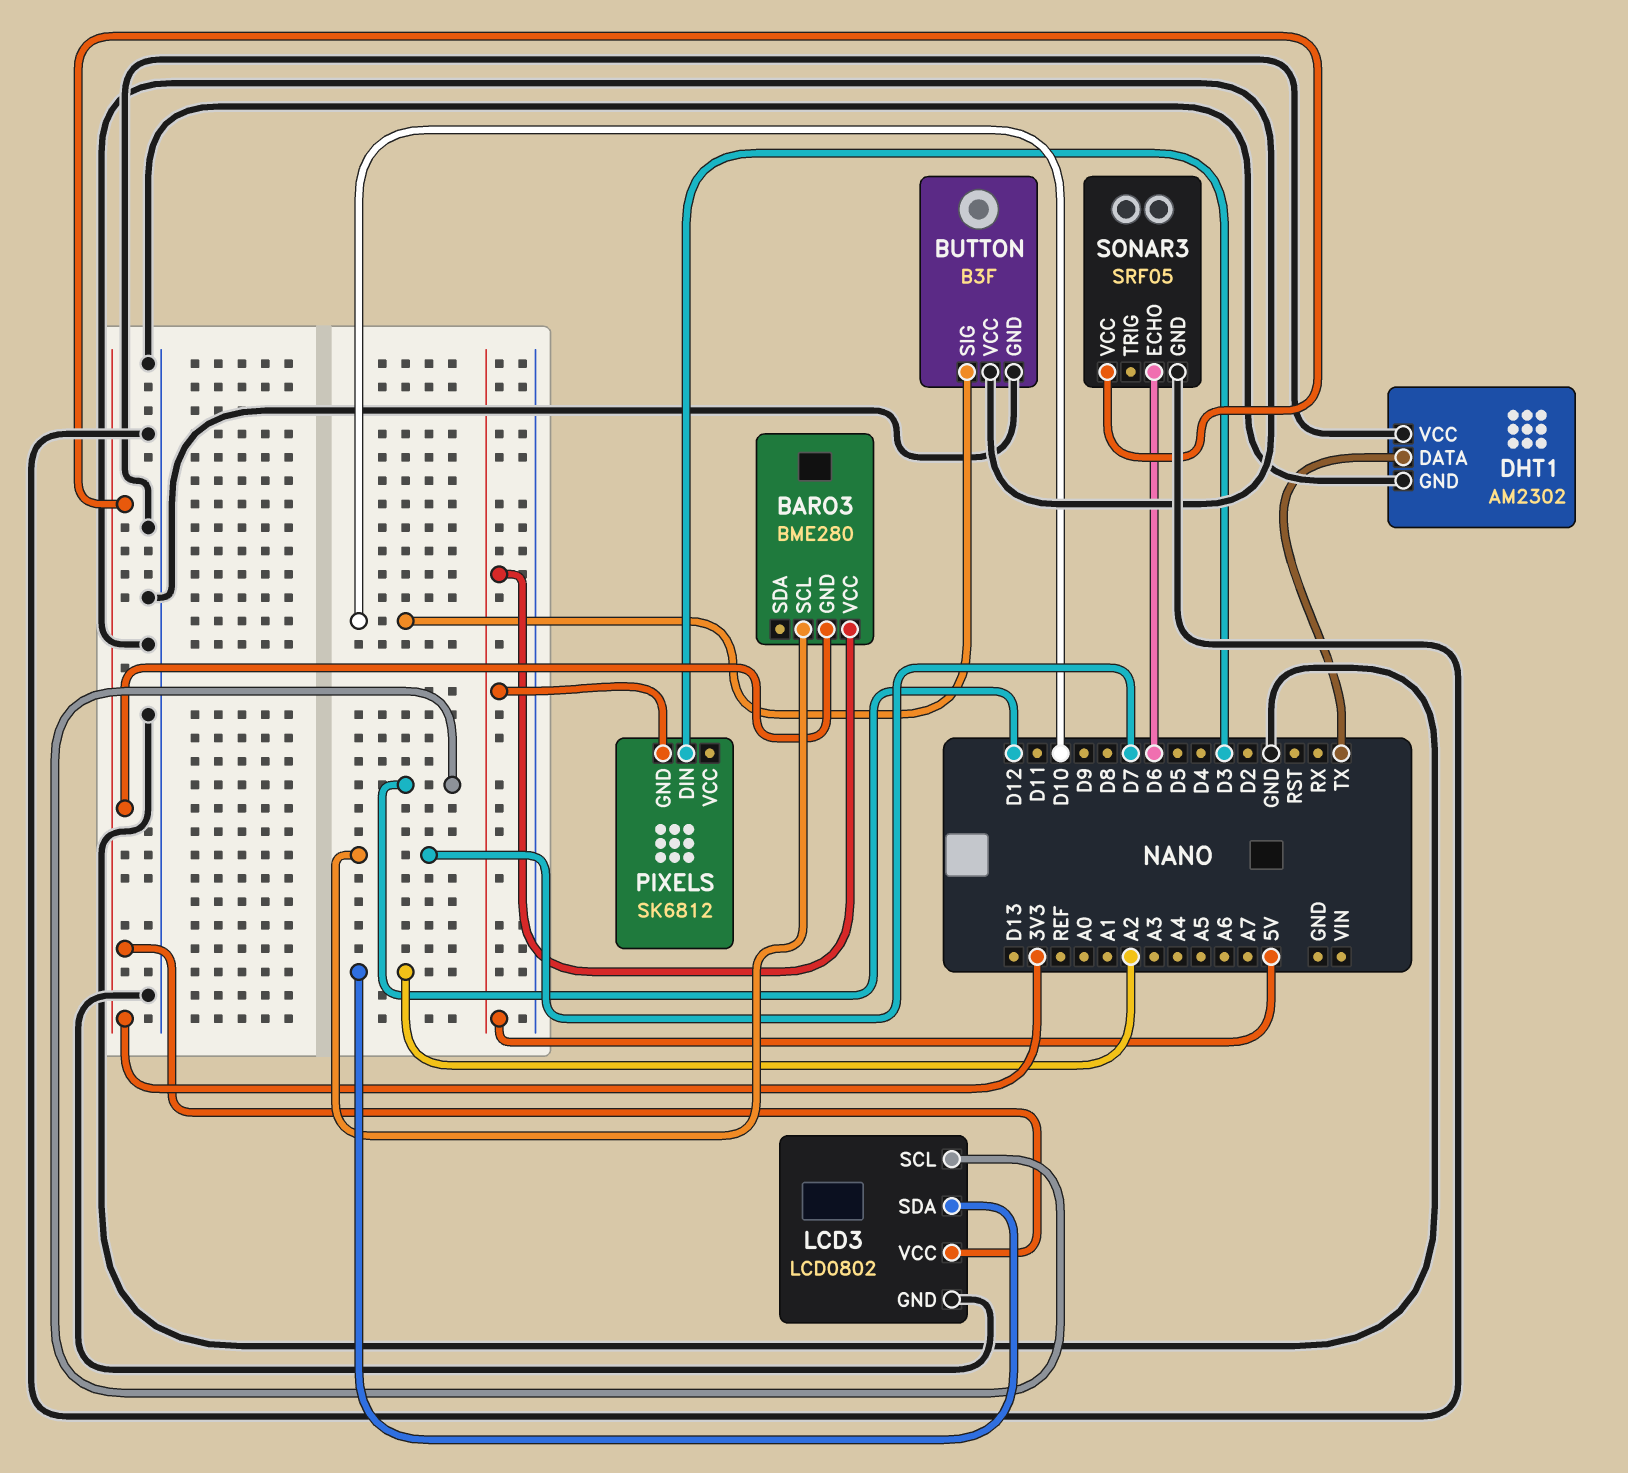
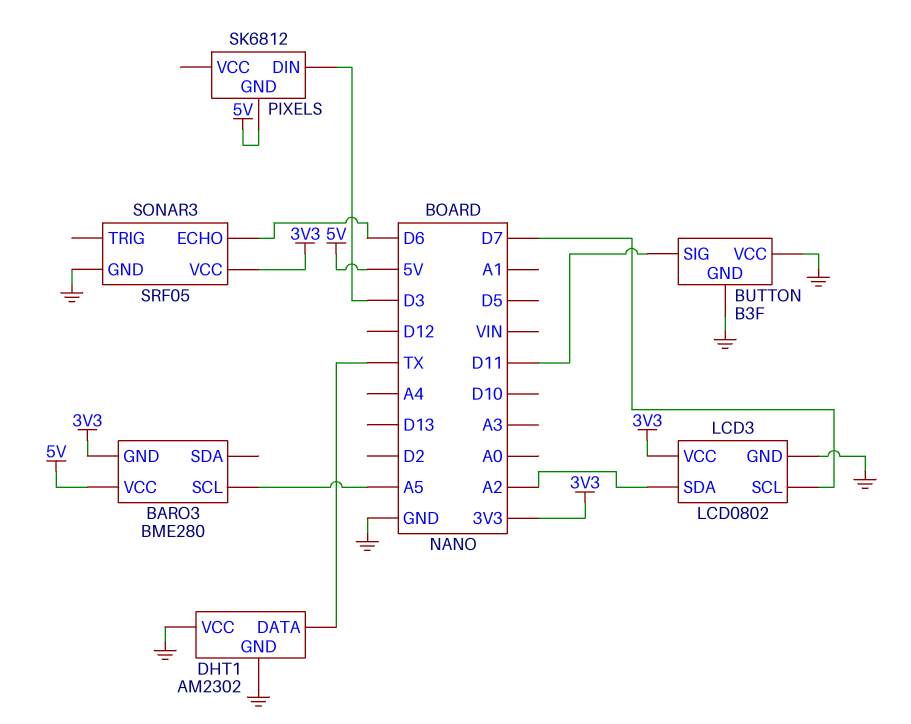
BARO3 pin SCL: D7 -> A5
BUTTON pin SIG: D10 -> D11
LCD3 pin SCL: D12 -> D7

